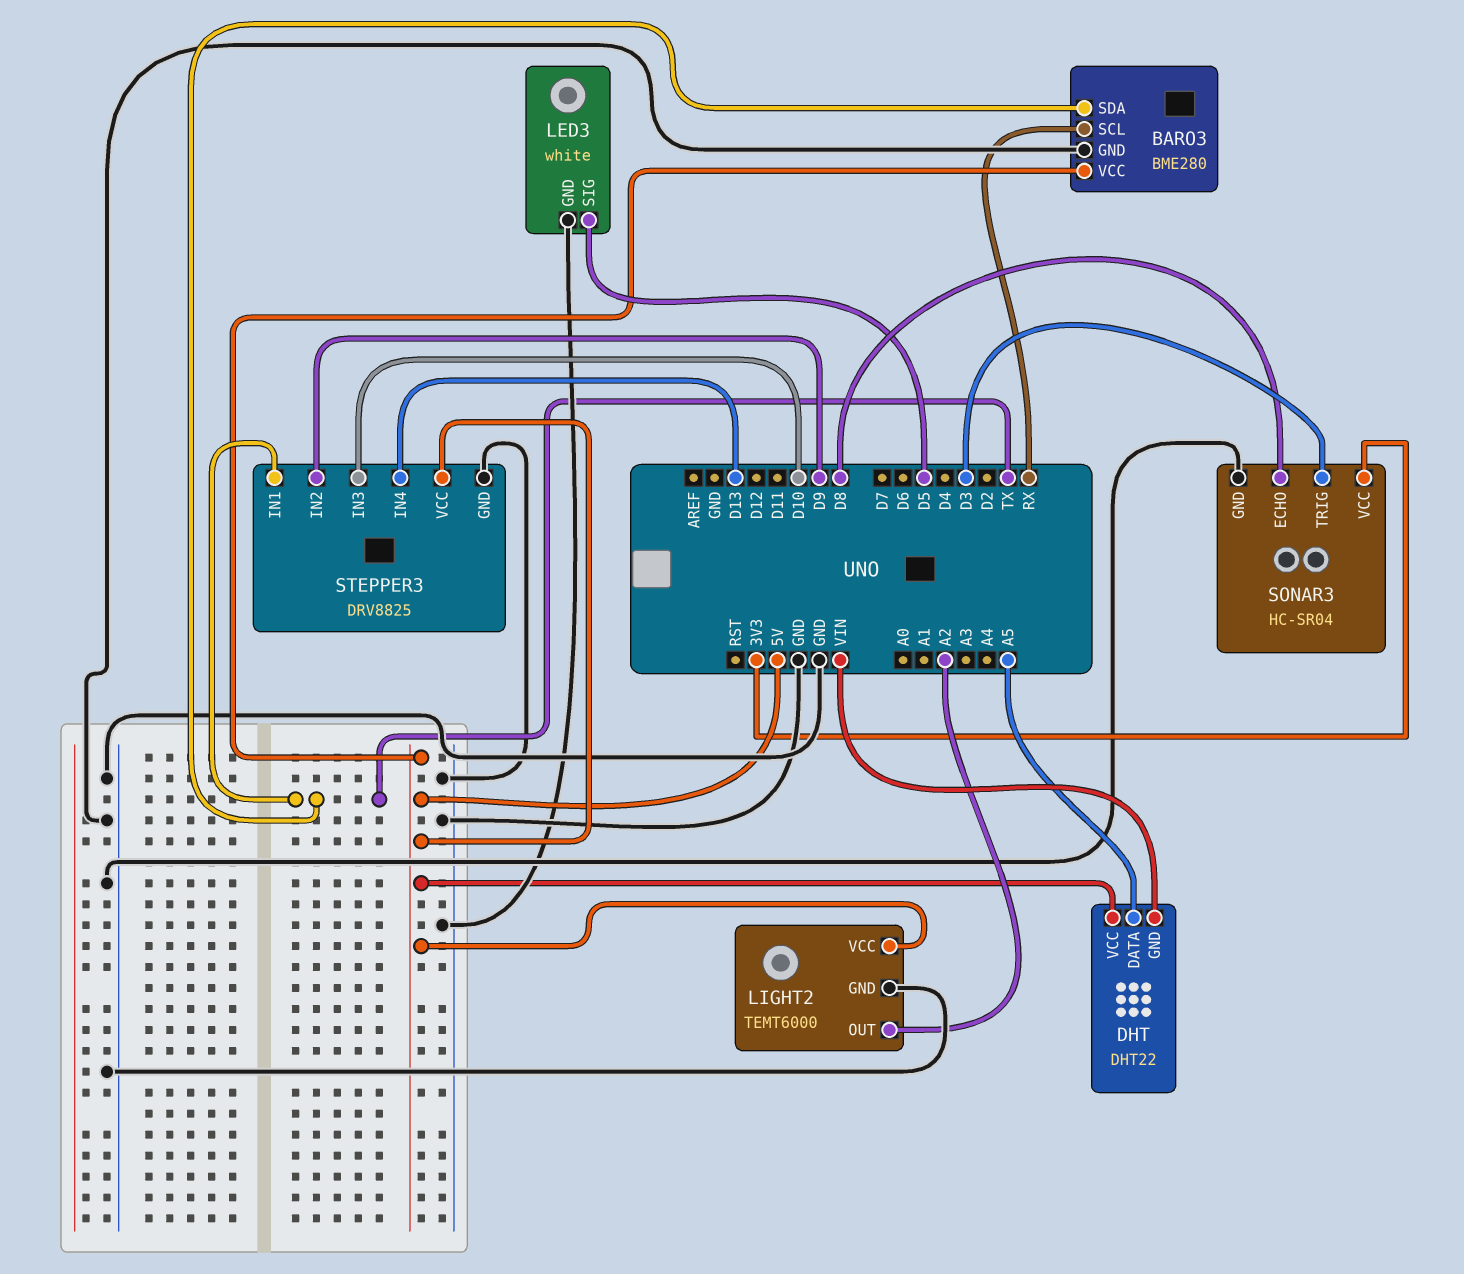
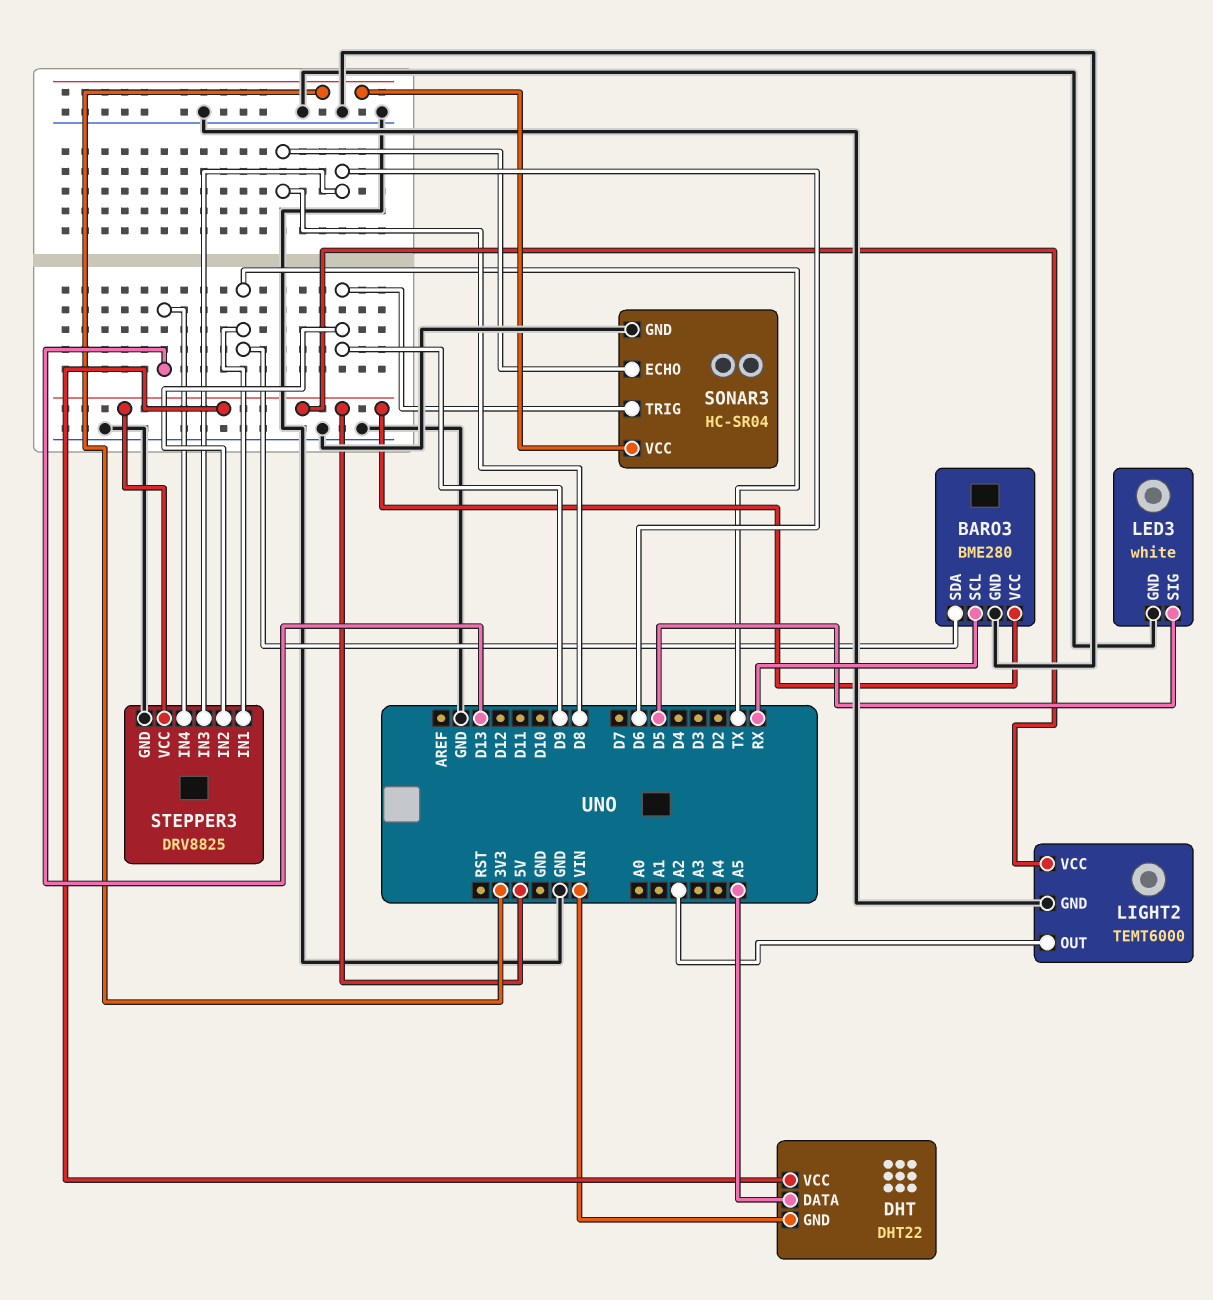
SONAR3 pin TRIG: D3 -> D9
STEPPER3 pin IN3: D10 -> D6

